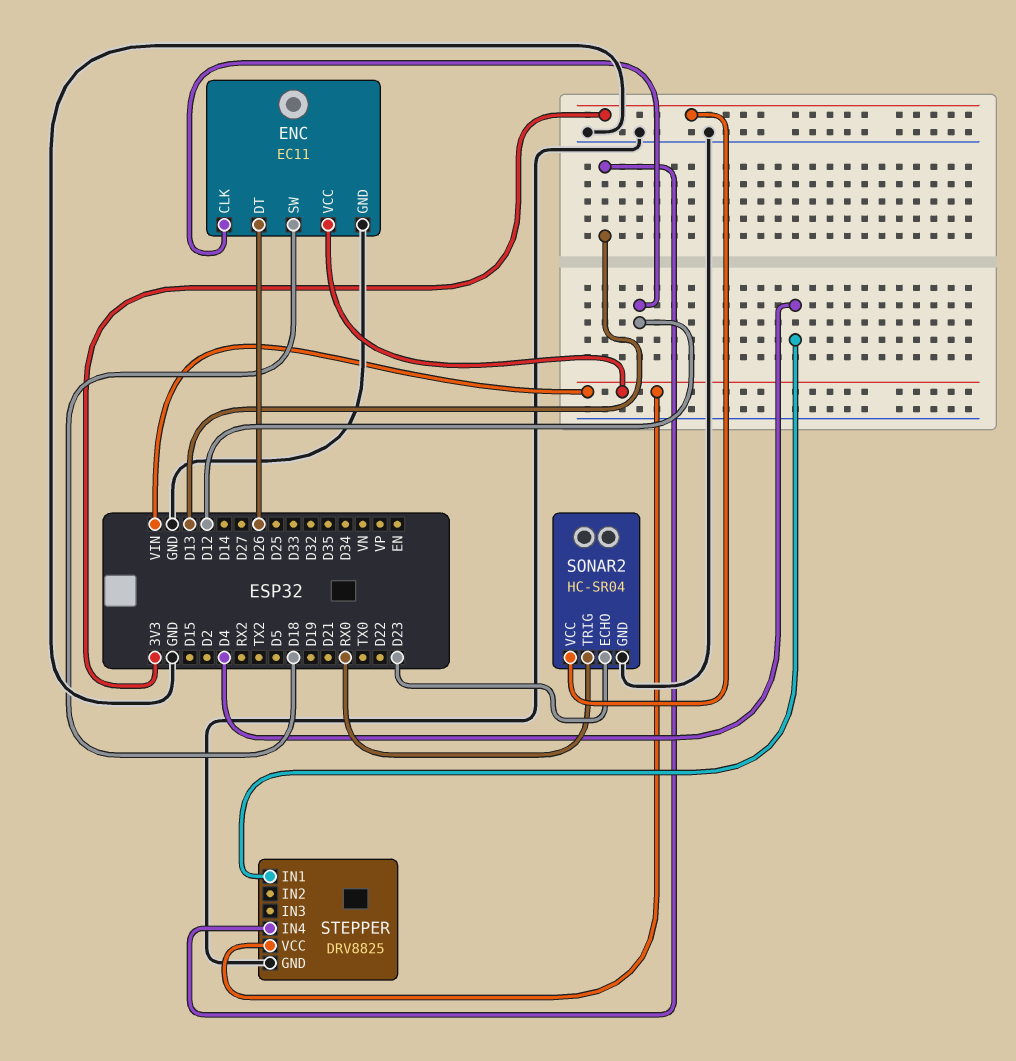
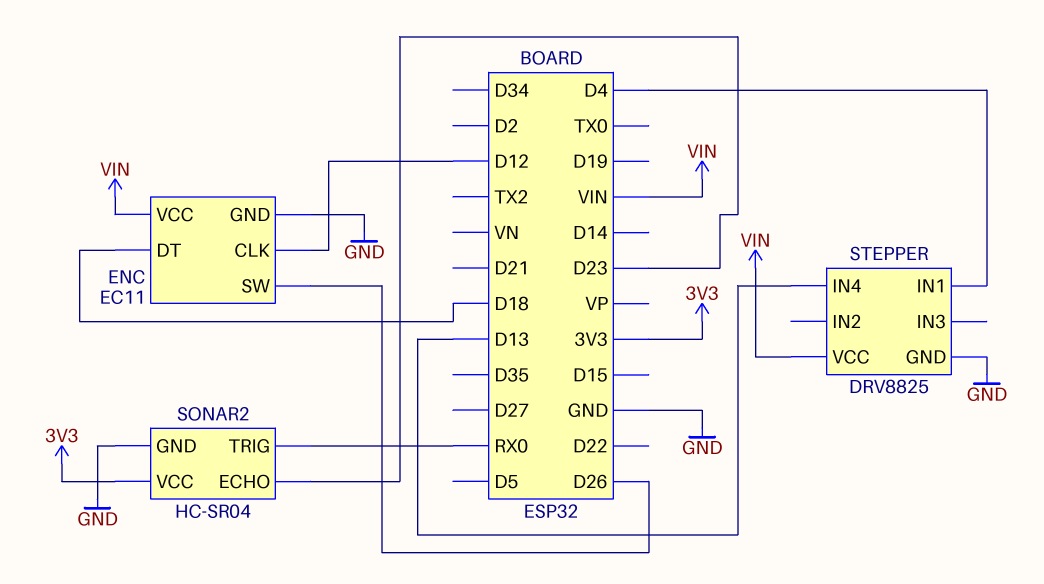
ENC pin DT: D26 -> D18
ENC pin SW: D18 -> D26

